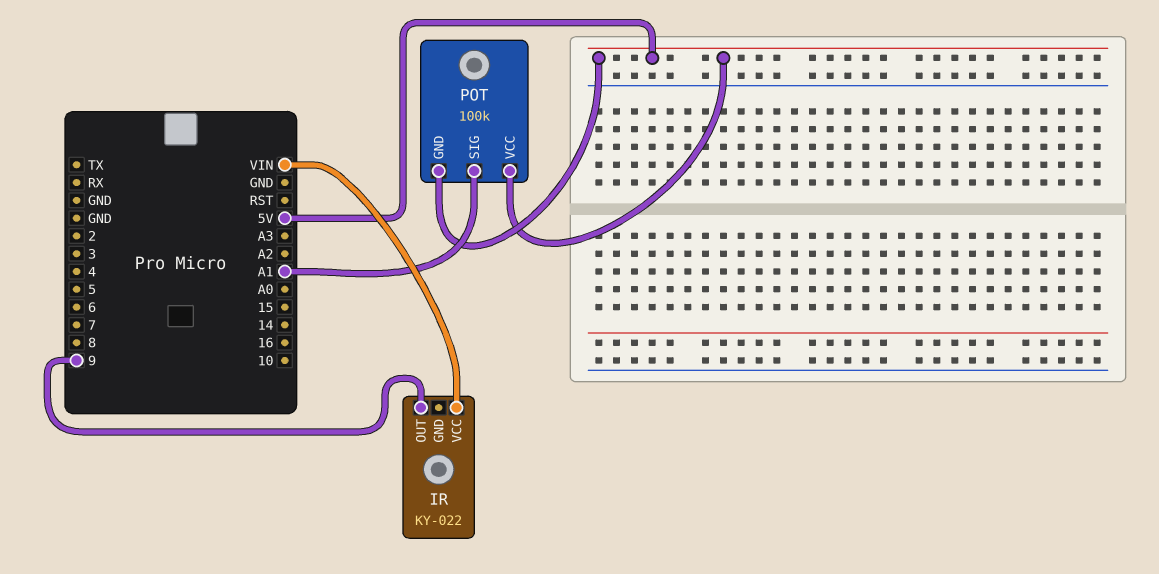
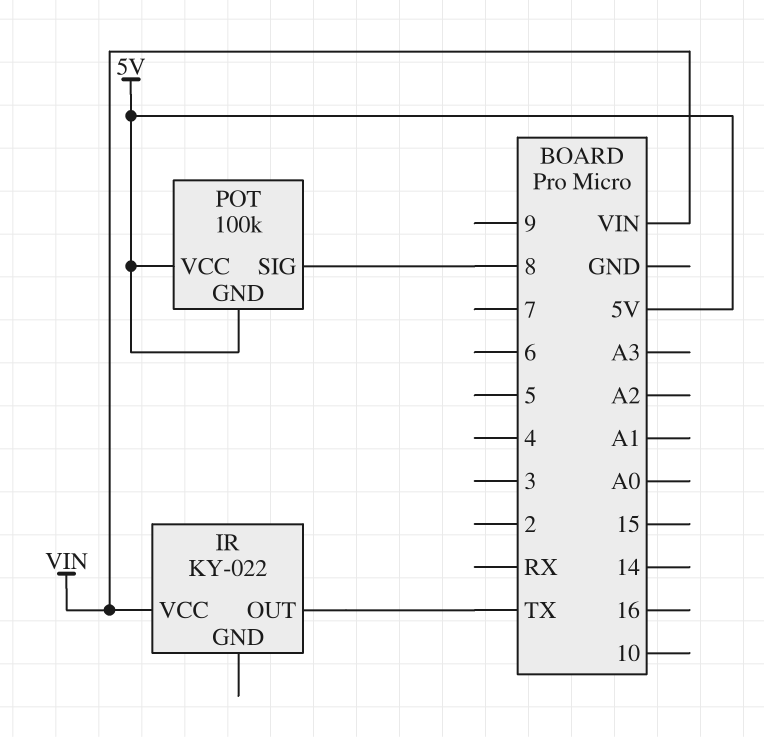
IR pin OUT: 9 -> TX
POT pin SIG: A1 -> 8

